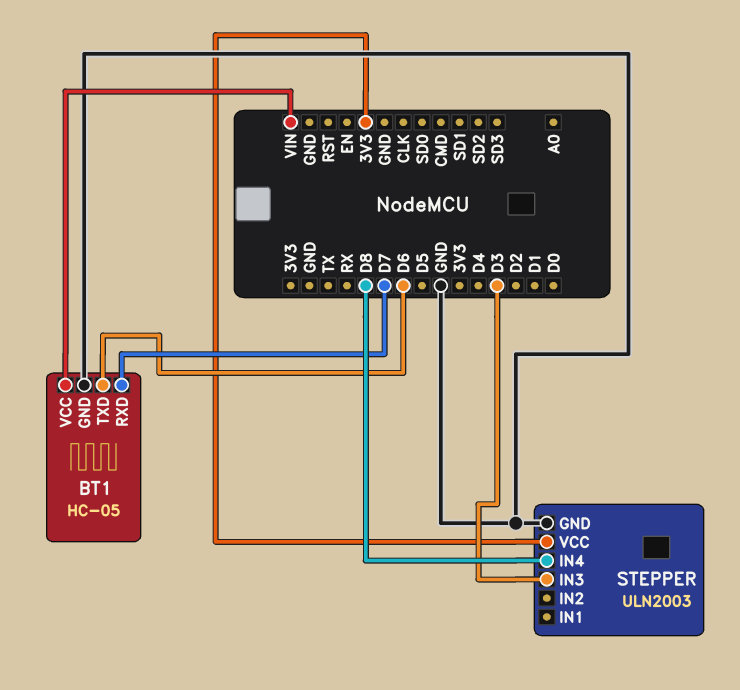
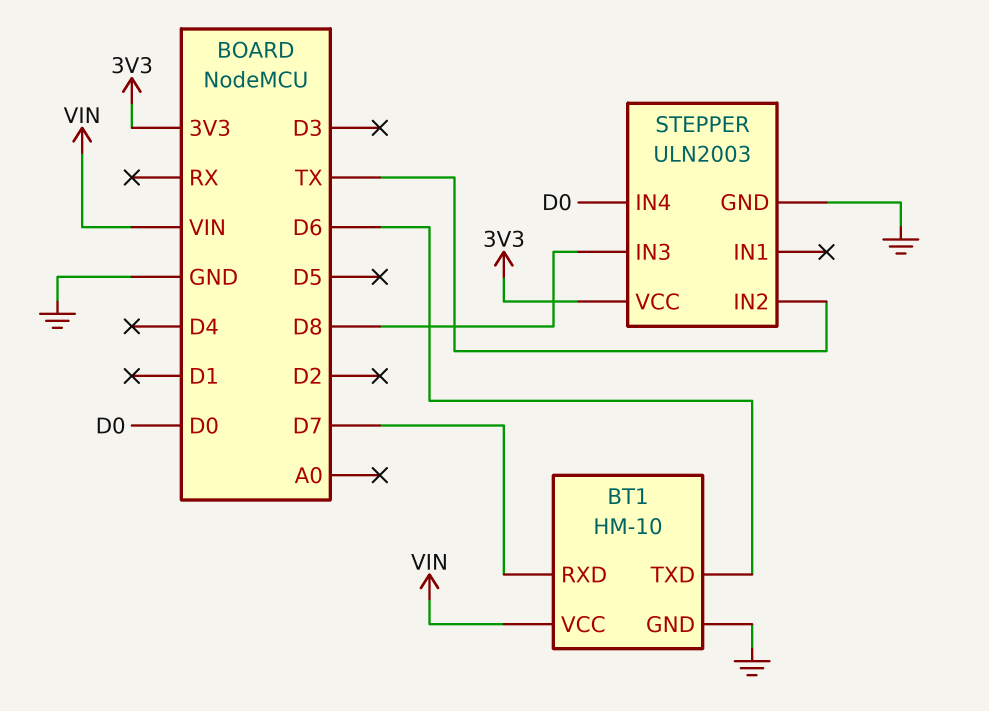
BT1: HC-05 -> HM-10
STEPPER pin IN2: none -> TX
STEPPER pin IN3: D3 -> D8
STEPPER pin IN4: D8 -> D0

